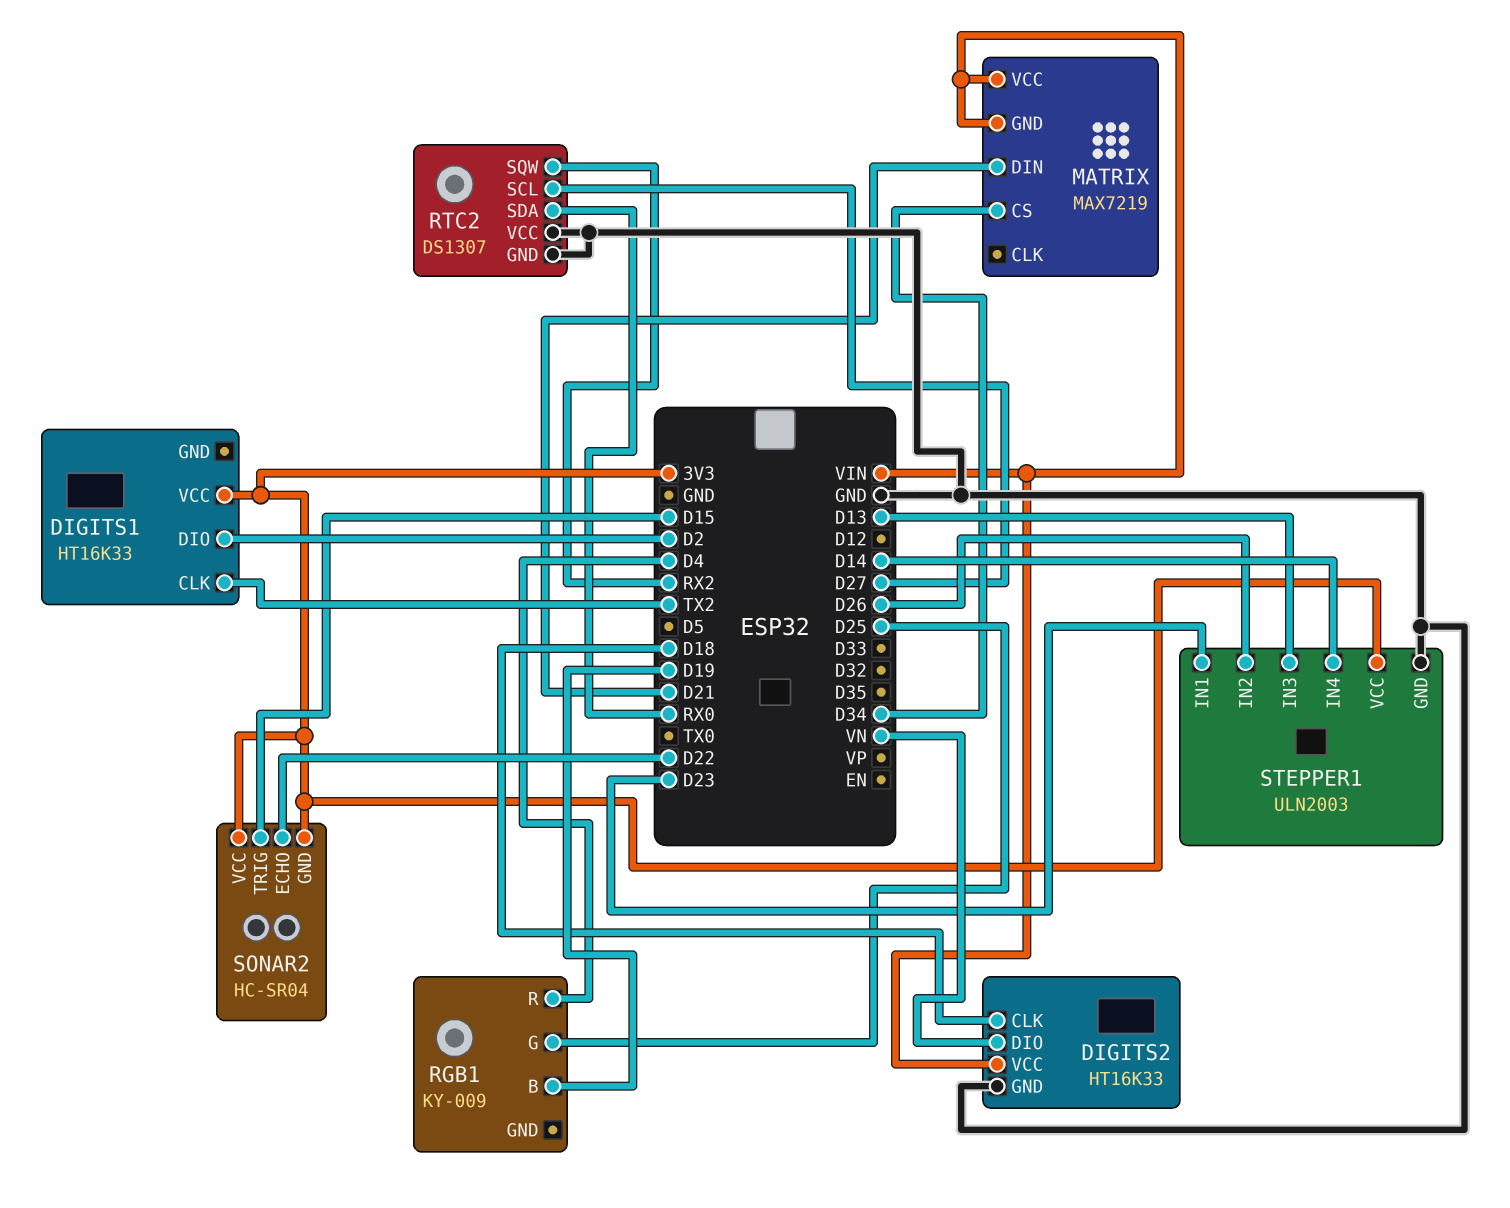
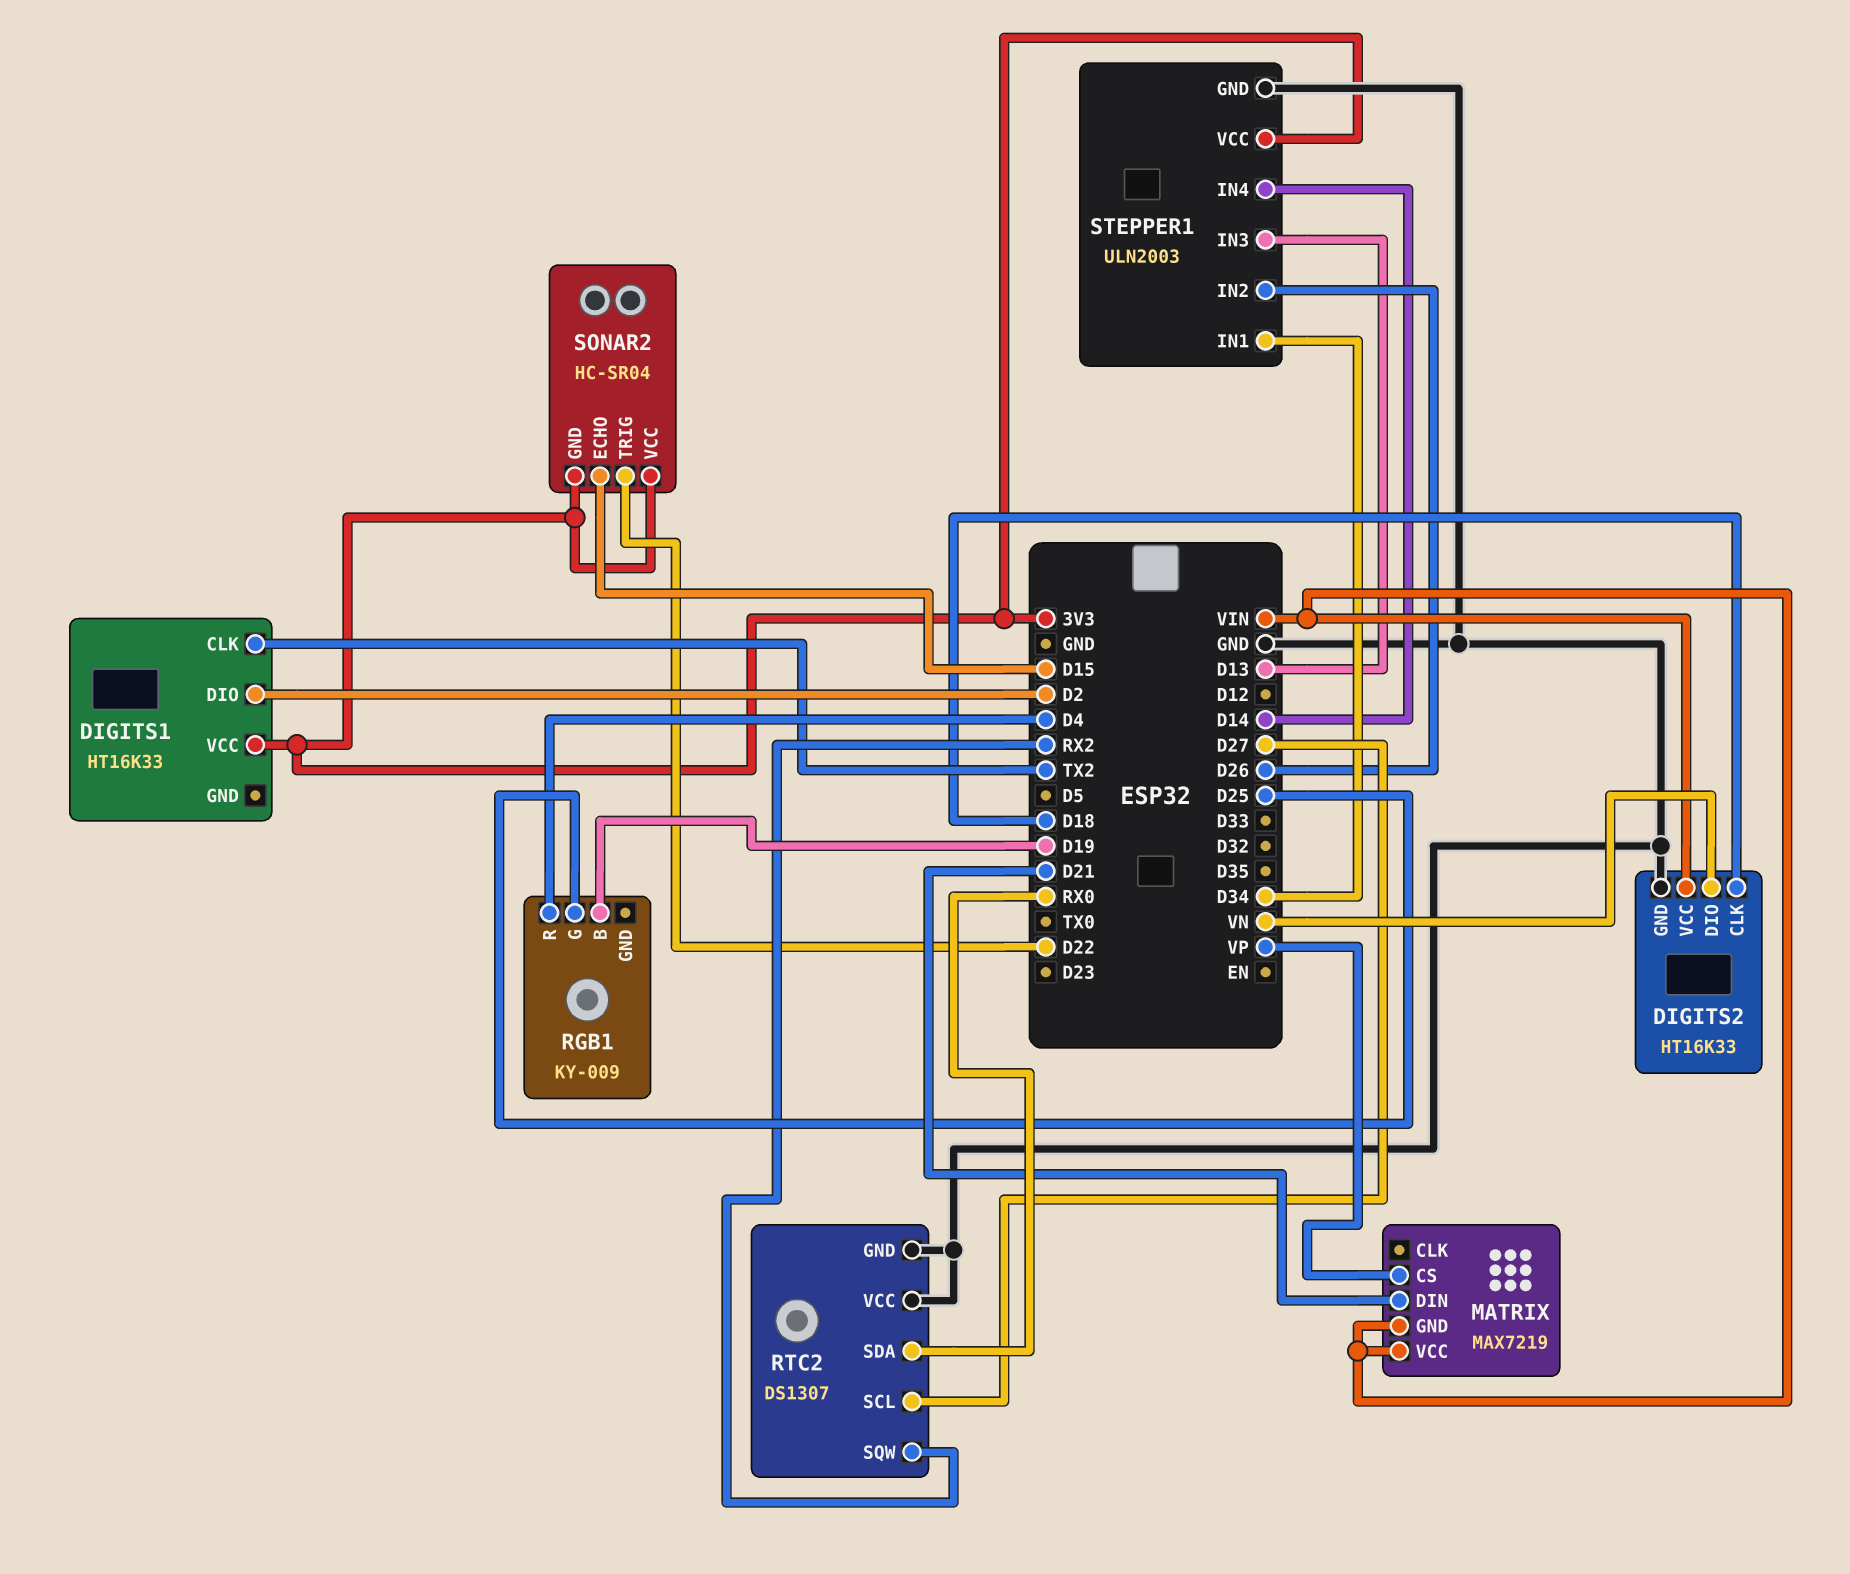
MATRIX pin CS: D34 -> VP
SONAR2 pin ECHO: D22 -> D15
SONAR2 pin TRIG: D15 -> D22
STEPPER1 pin IN1: D23 -> D34

